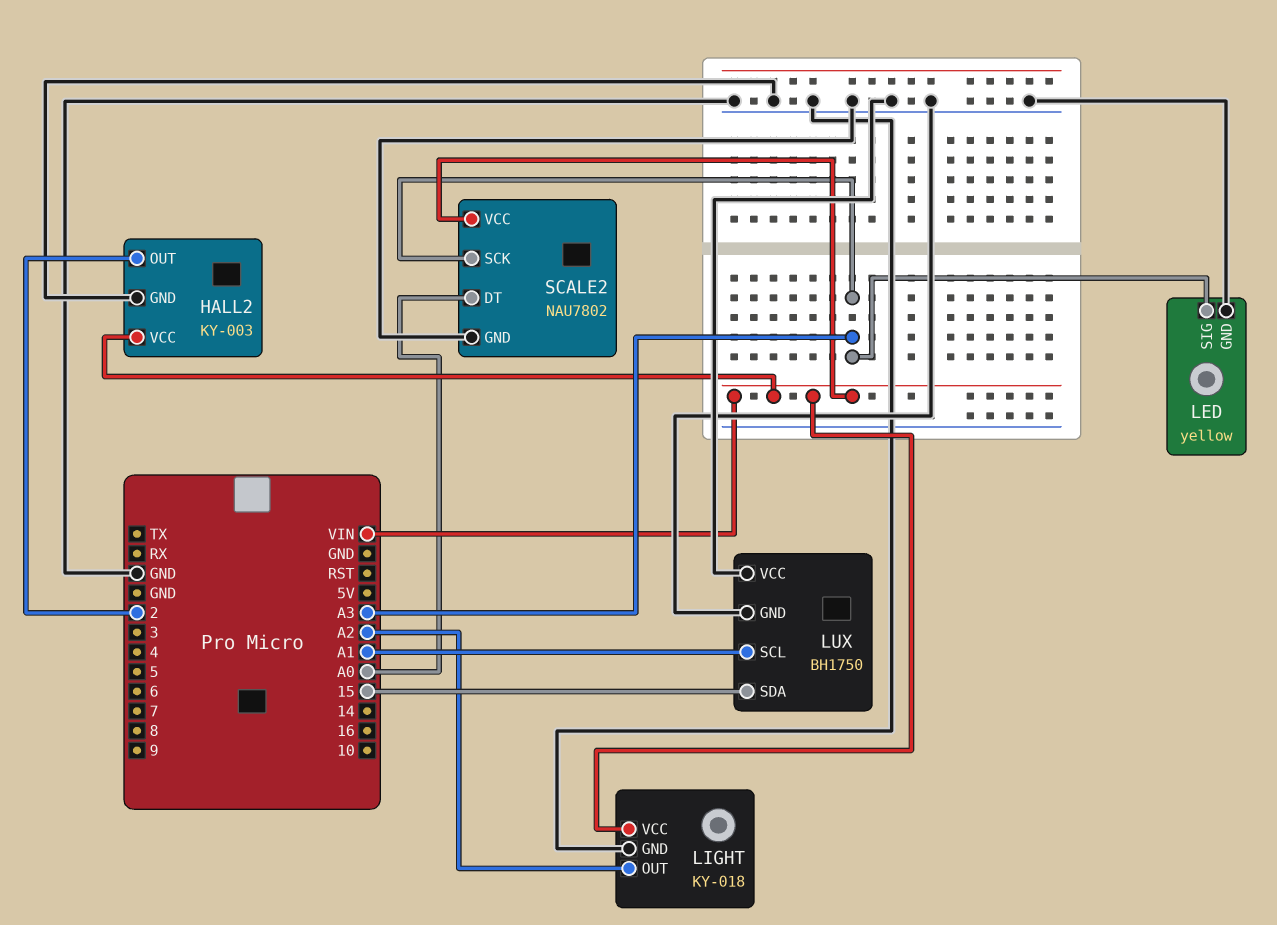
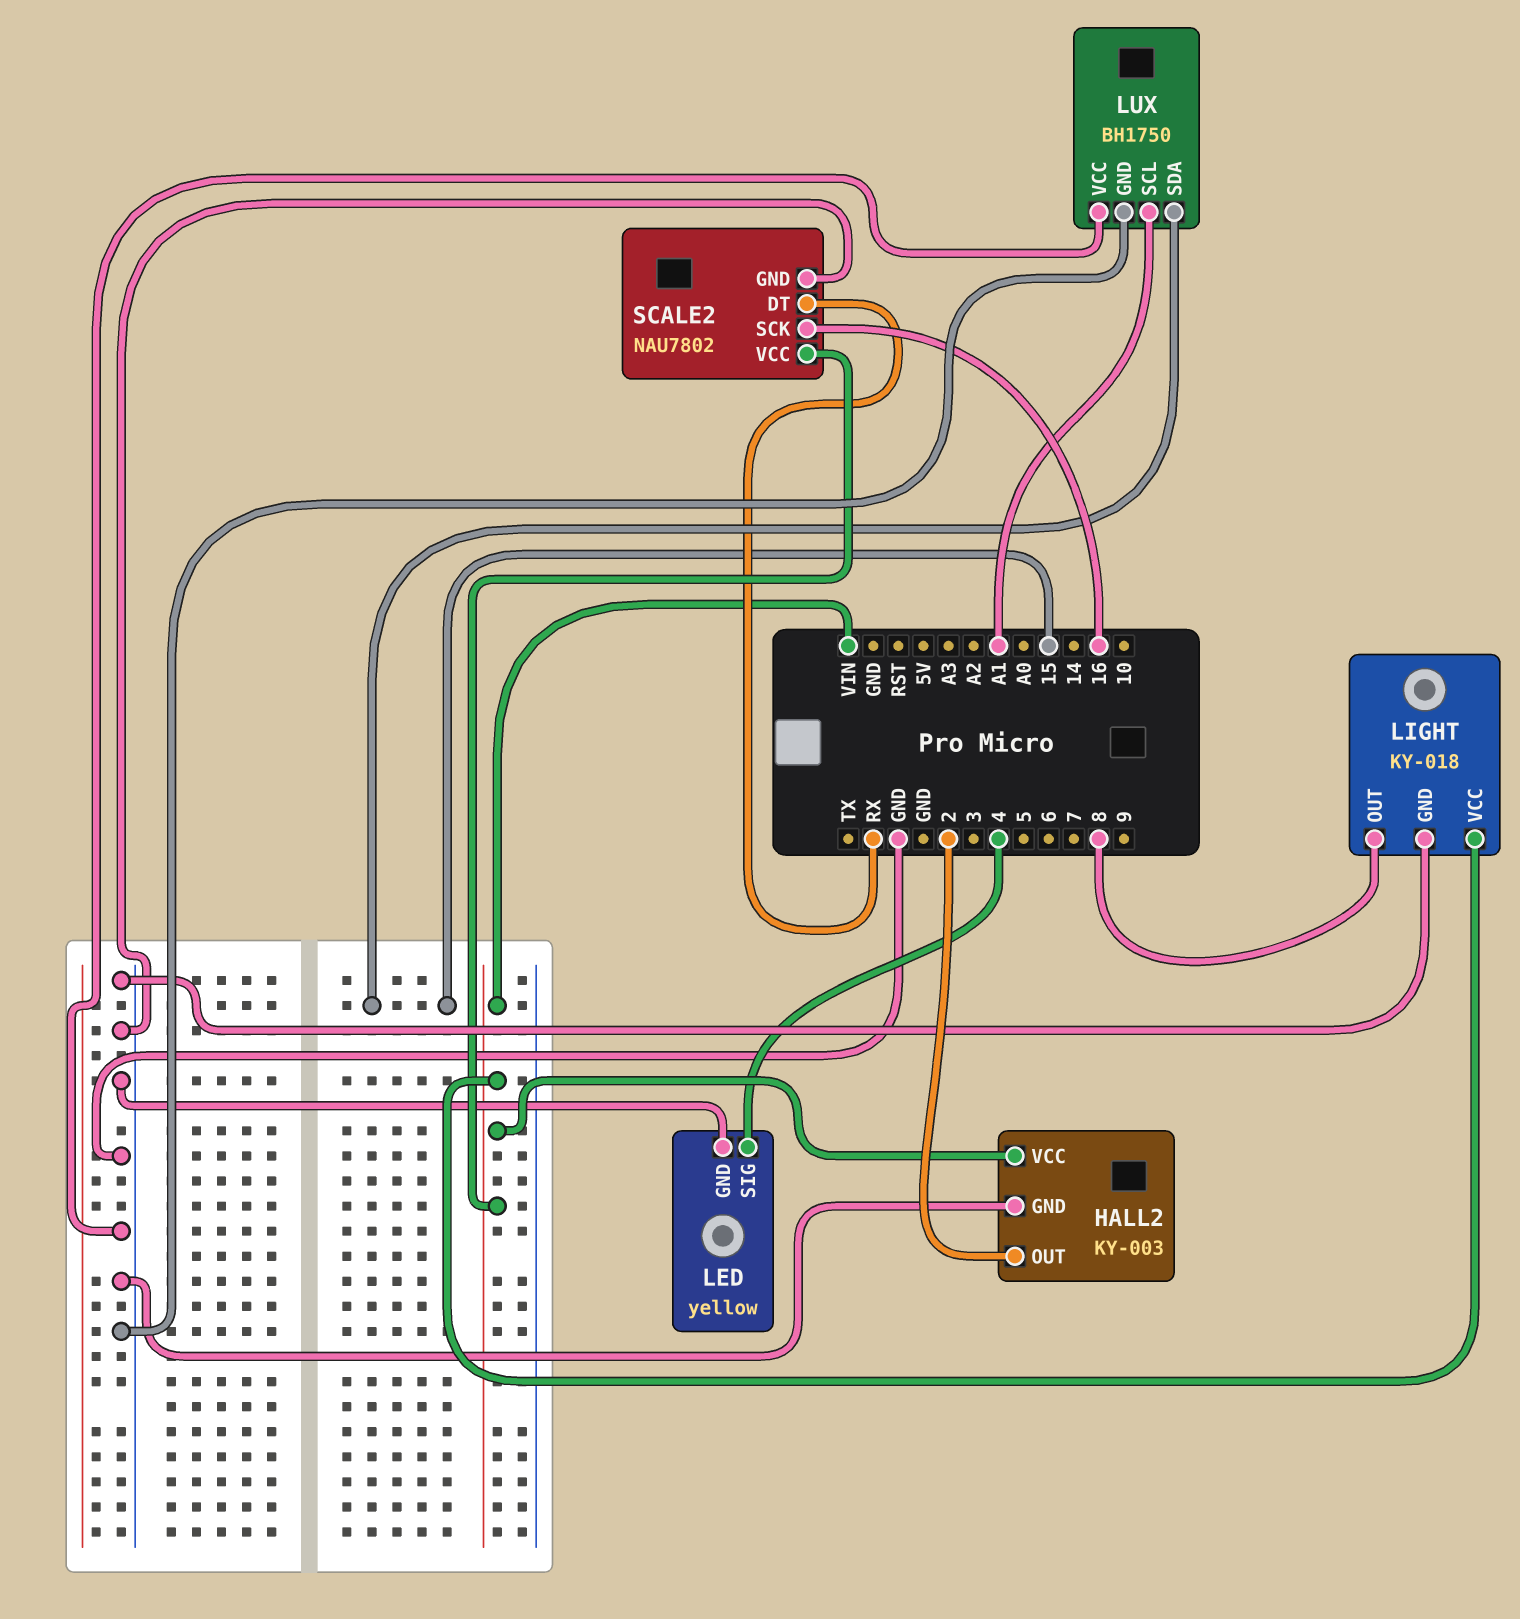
LED pin SIG: A3 -> 4
LIGHT pin OUT: A2 -> 8
SCALE2 pin DT: A0 -> RX
SCALE2 pin SCK: A3 -> 16

